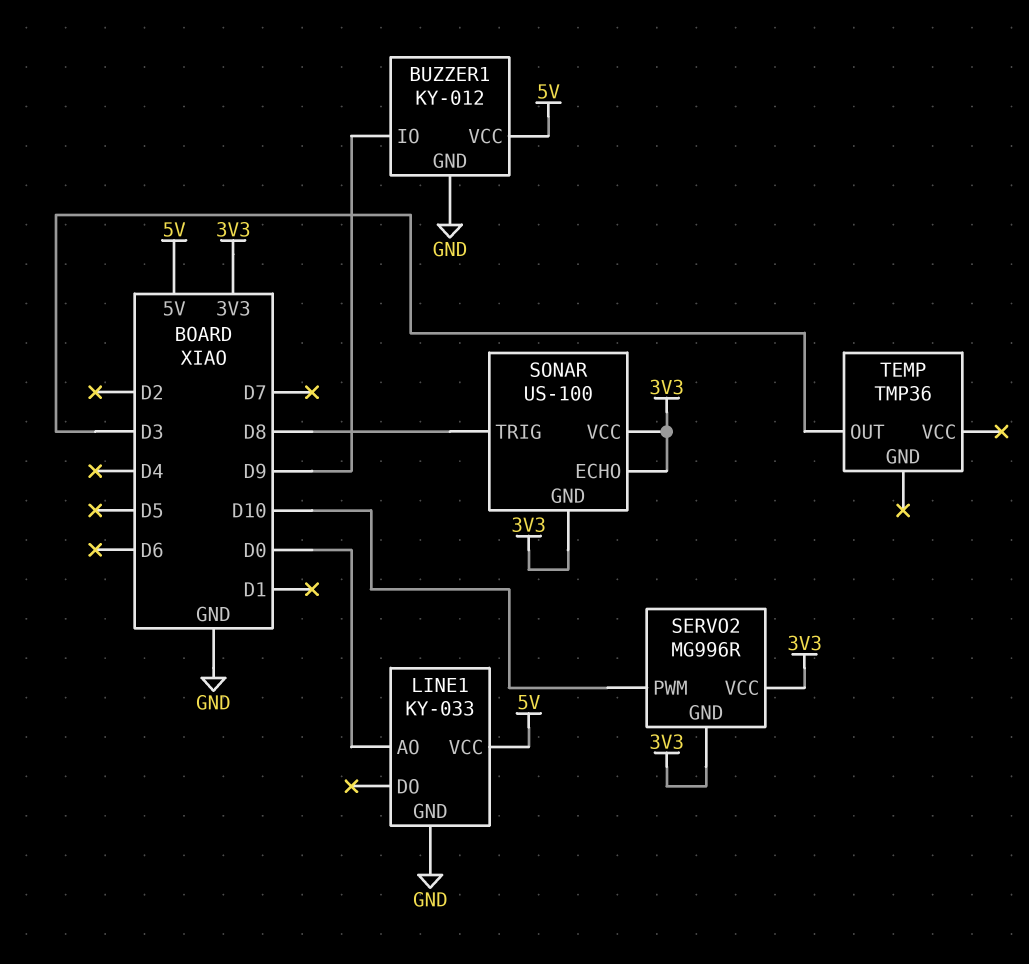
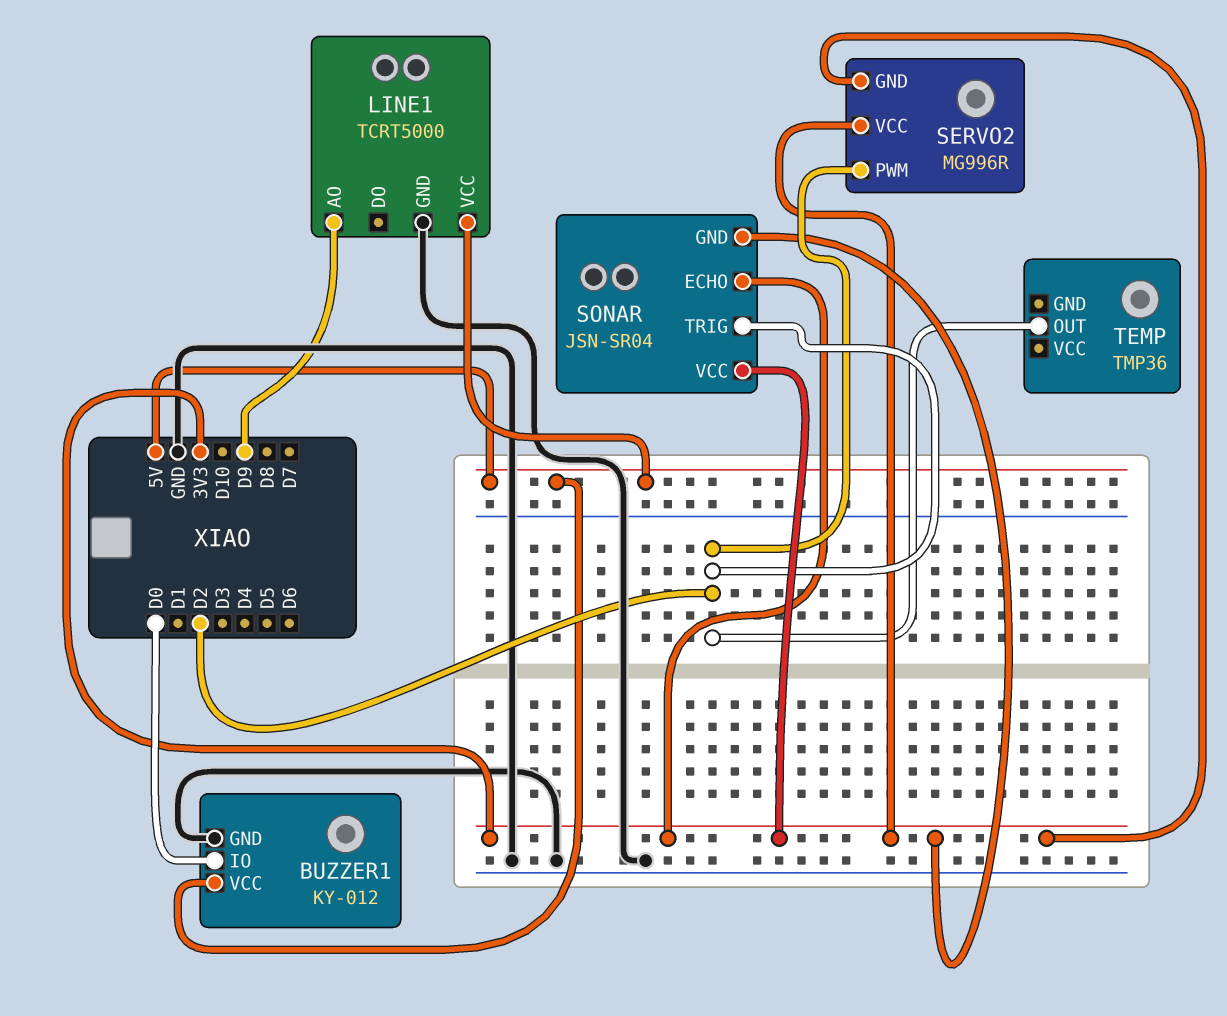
BUZZER1 pin IO: D9 -> D0
LINE1: KY-033 -> TCRT5000
LINE1 pin AO: D0 -> D9
SERVO2 pin PWM: D10 -> D2
SONAR: US-100 -> JSN-SR04
SONAR pin TRIG: D8 -> D2
TEMP pin OUT: D3 -> D2

